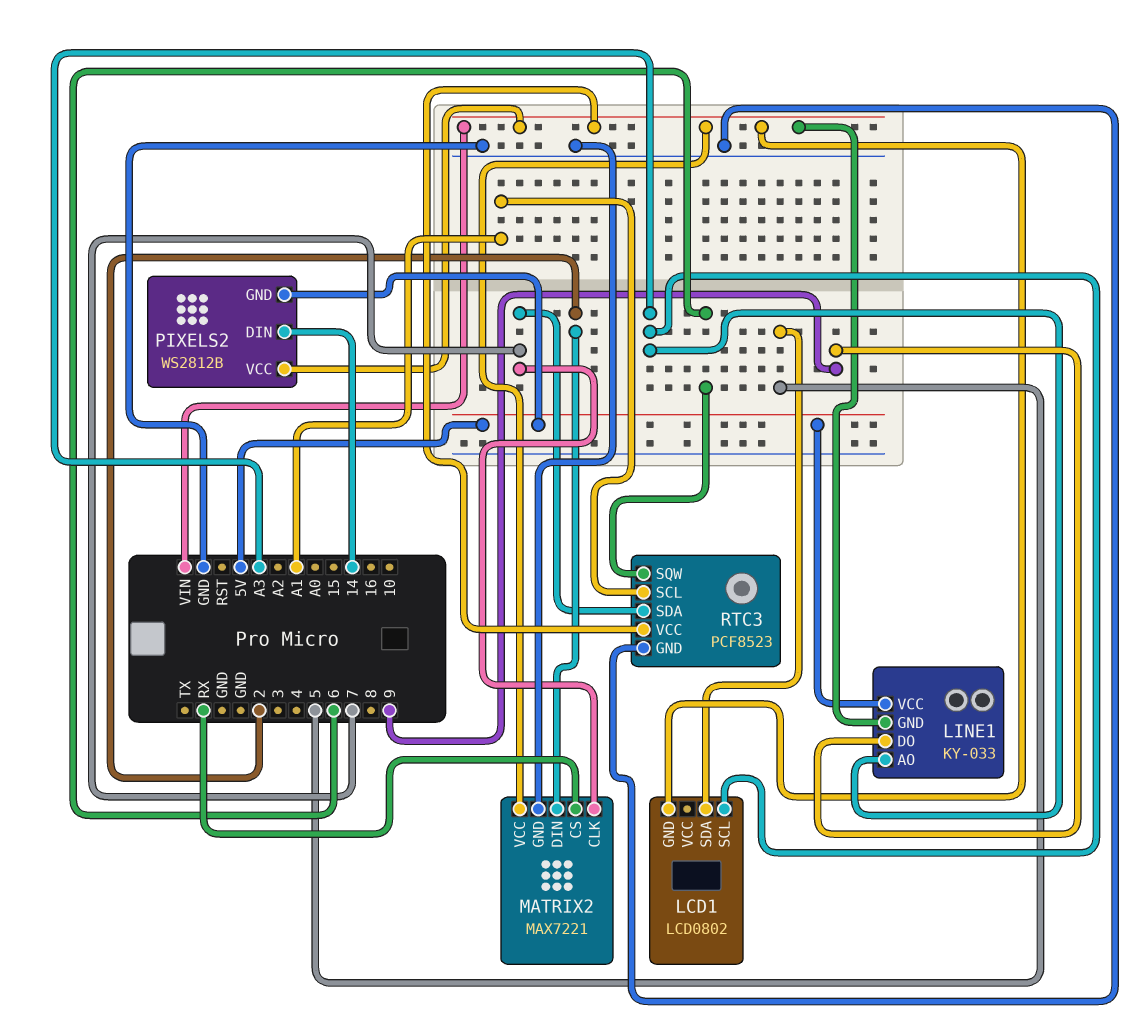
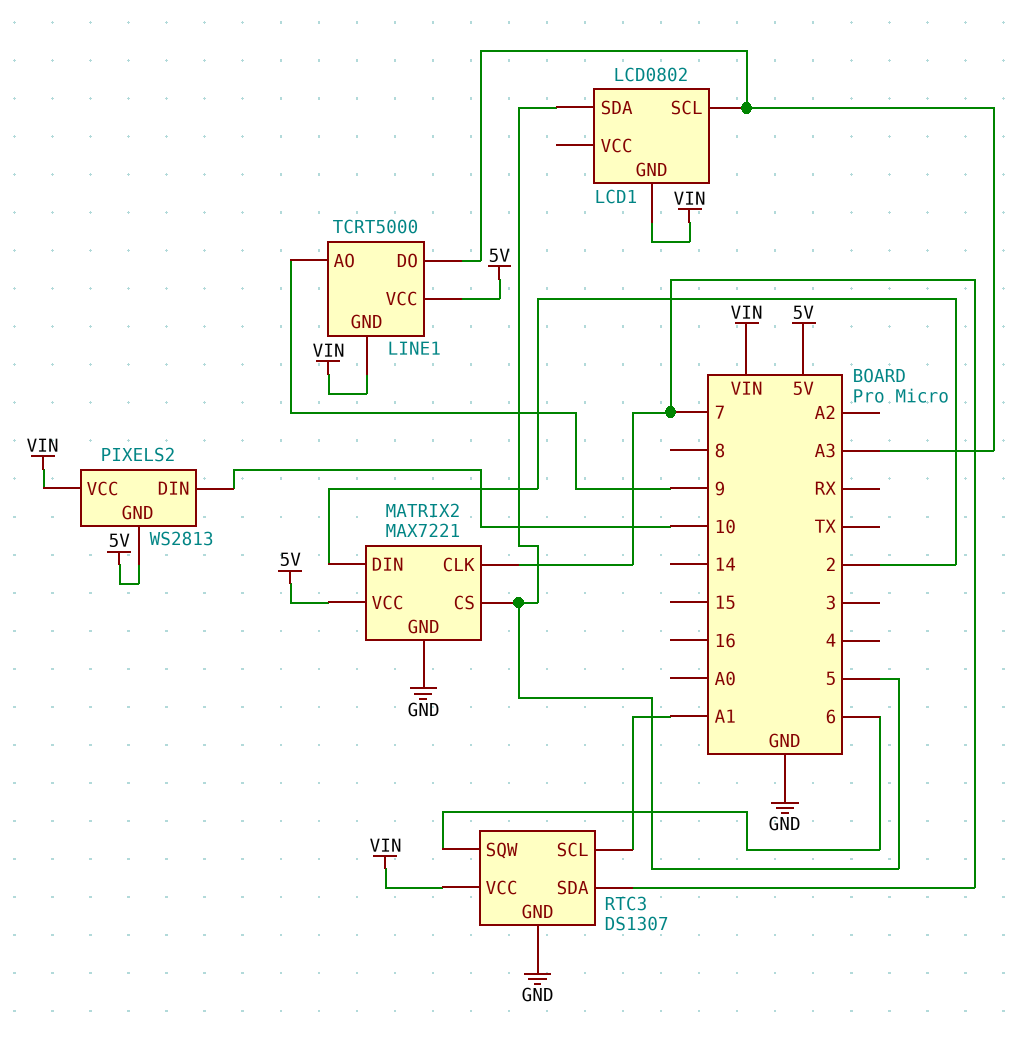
LINE1: KY-033 -> TCRT5000
LINE1 pin AO: A3 -> 9
LINE1 pin DO: 9 -> A3
MATRIX2 pin CS: RX -> 5
MATRIX2 pin VCC: VIN -> 5V
PIXELS2: WS2812B -> WS2813
PIXELS2 pin DIN: 14 -> 10
RTC3: PCF8523 -> DS1307

